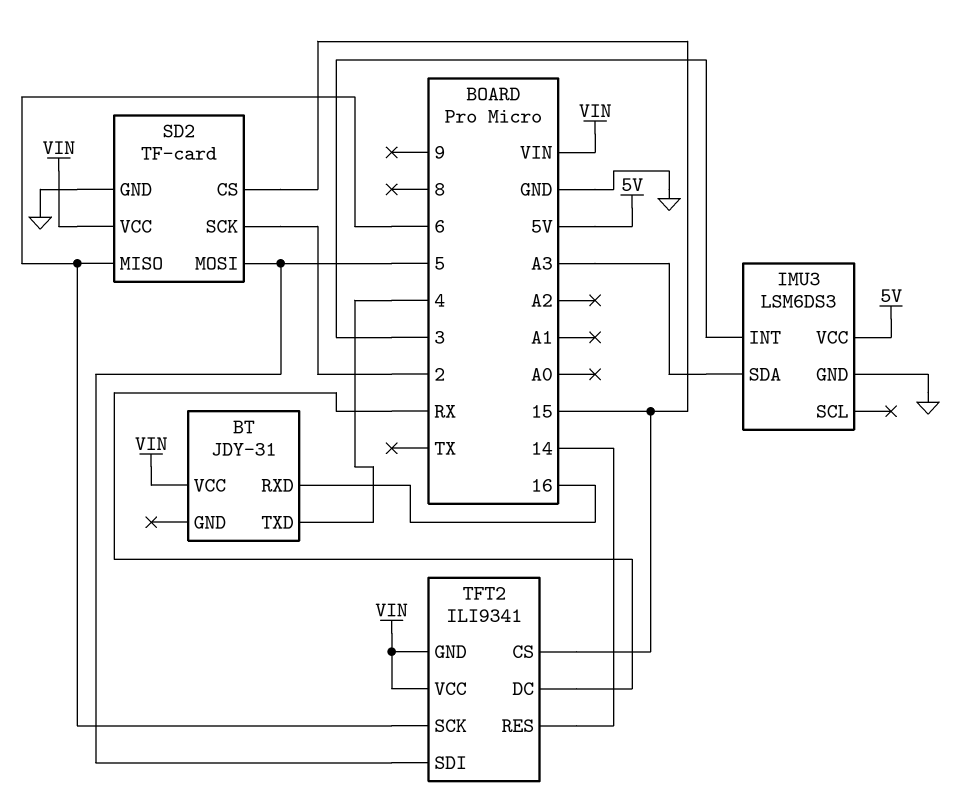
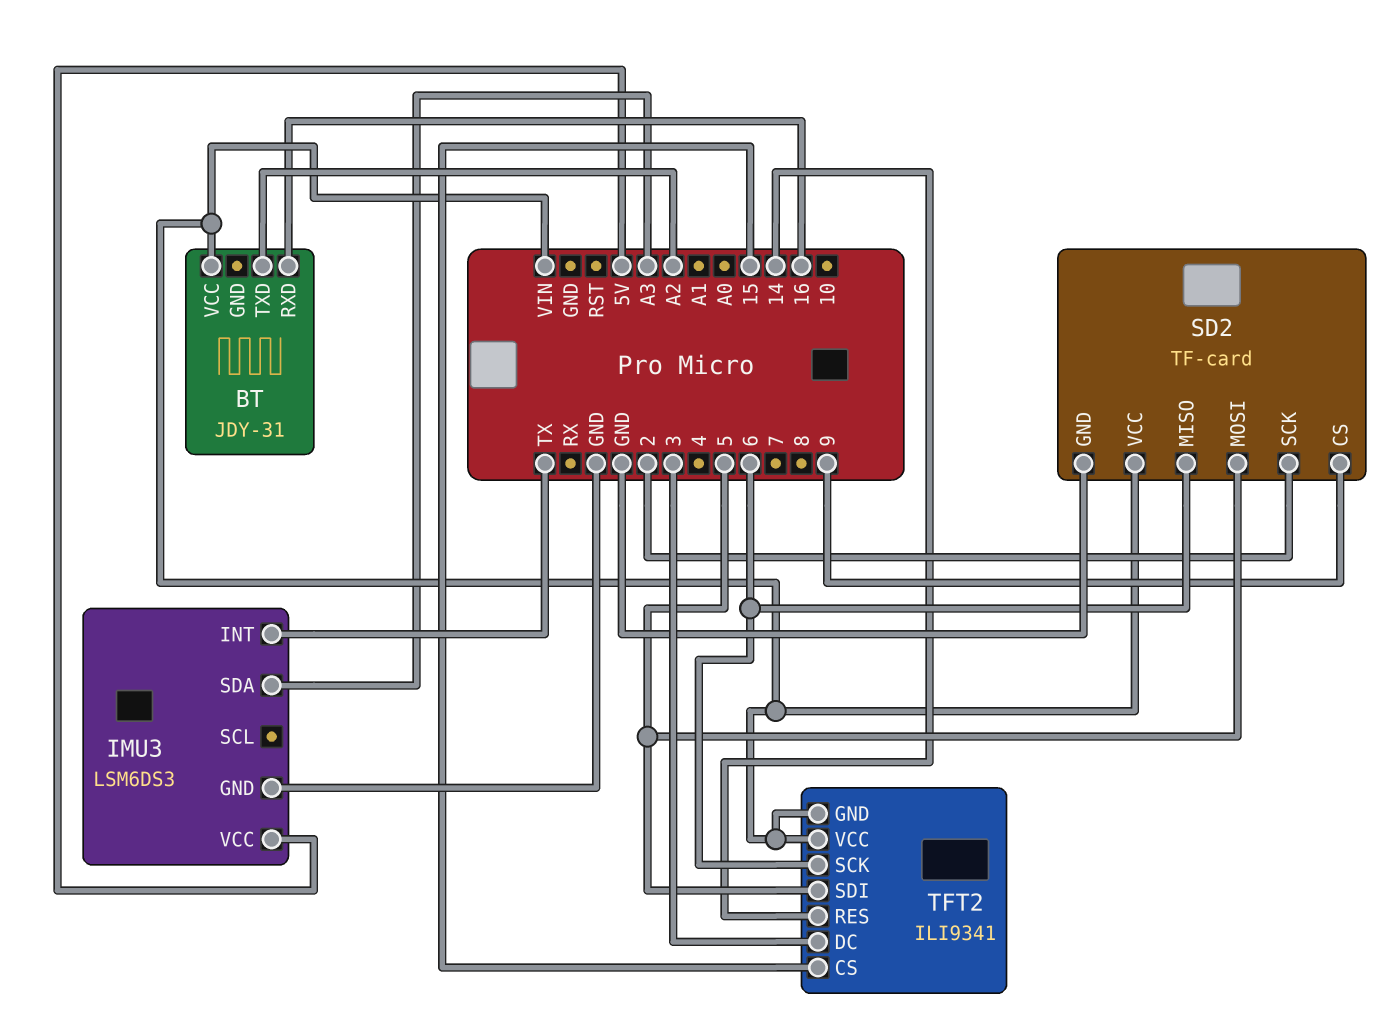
BT pin TXD: 4 -> A2
IMU3 pin INT: 3 -> TX
SD2 pin CS: 15 -> 9
TFT2 pin DC: RX -> 3

